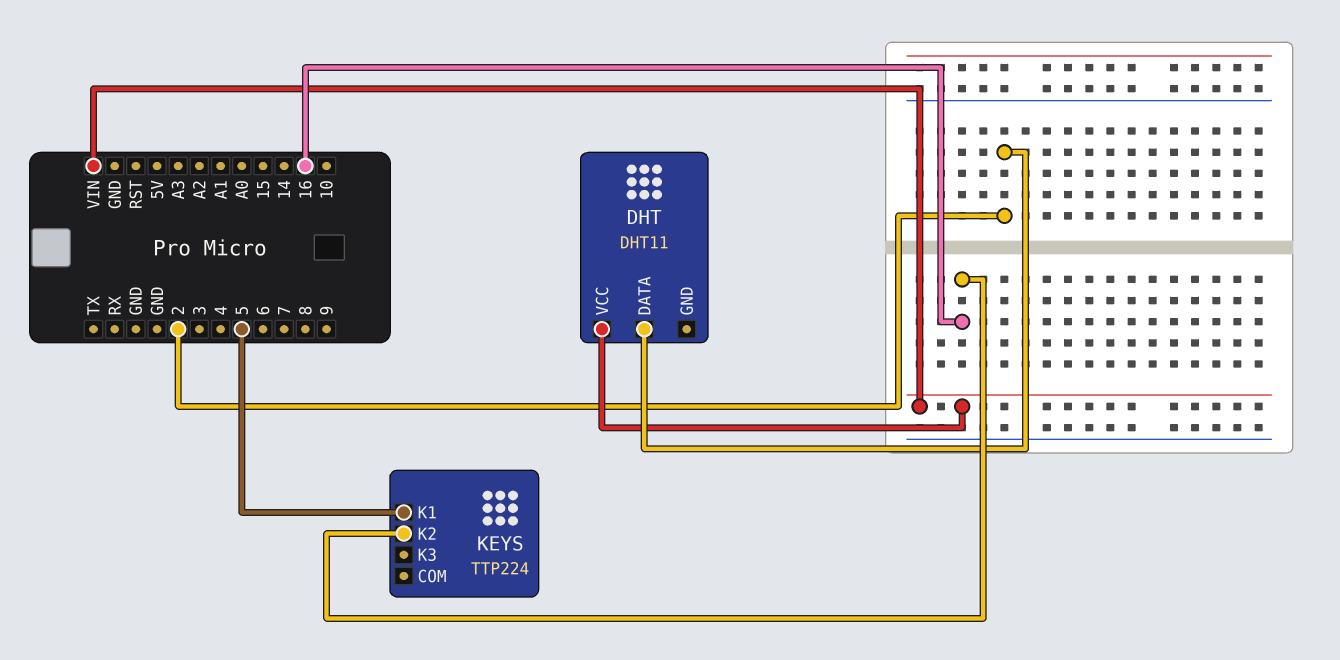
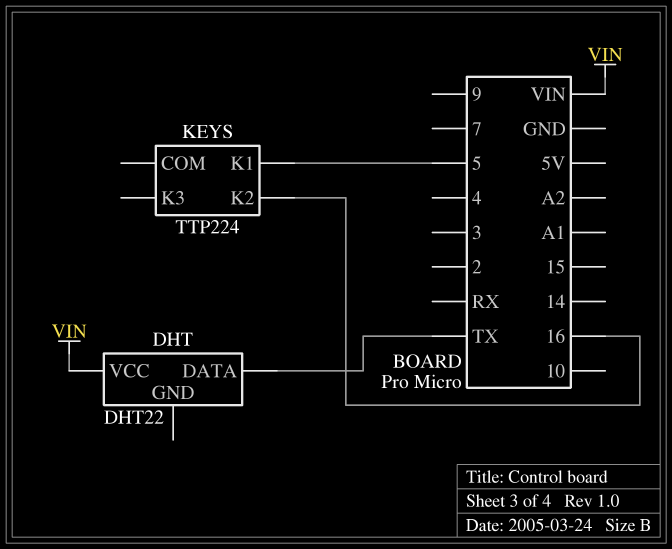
DHT: DHT11 -> DHT22
DHT pin DATA: 2 -> TX

